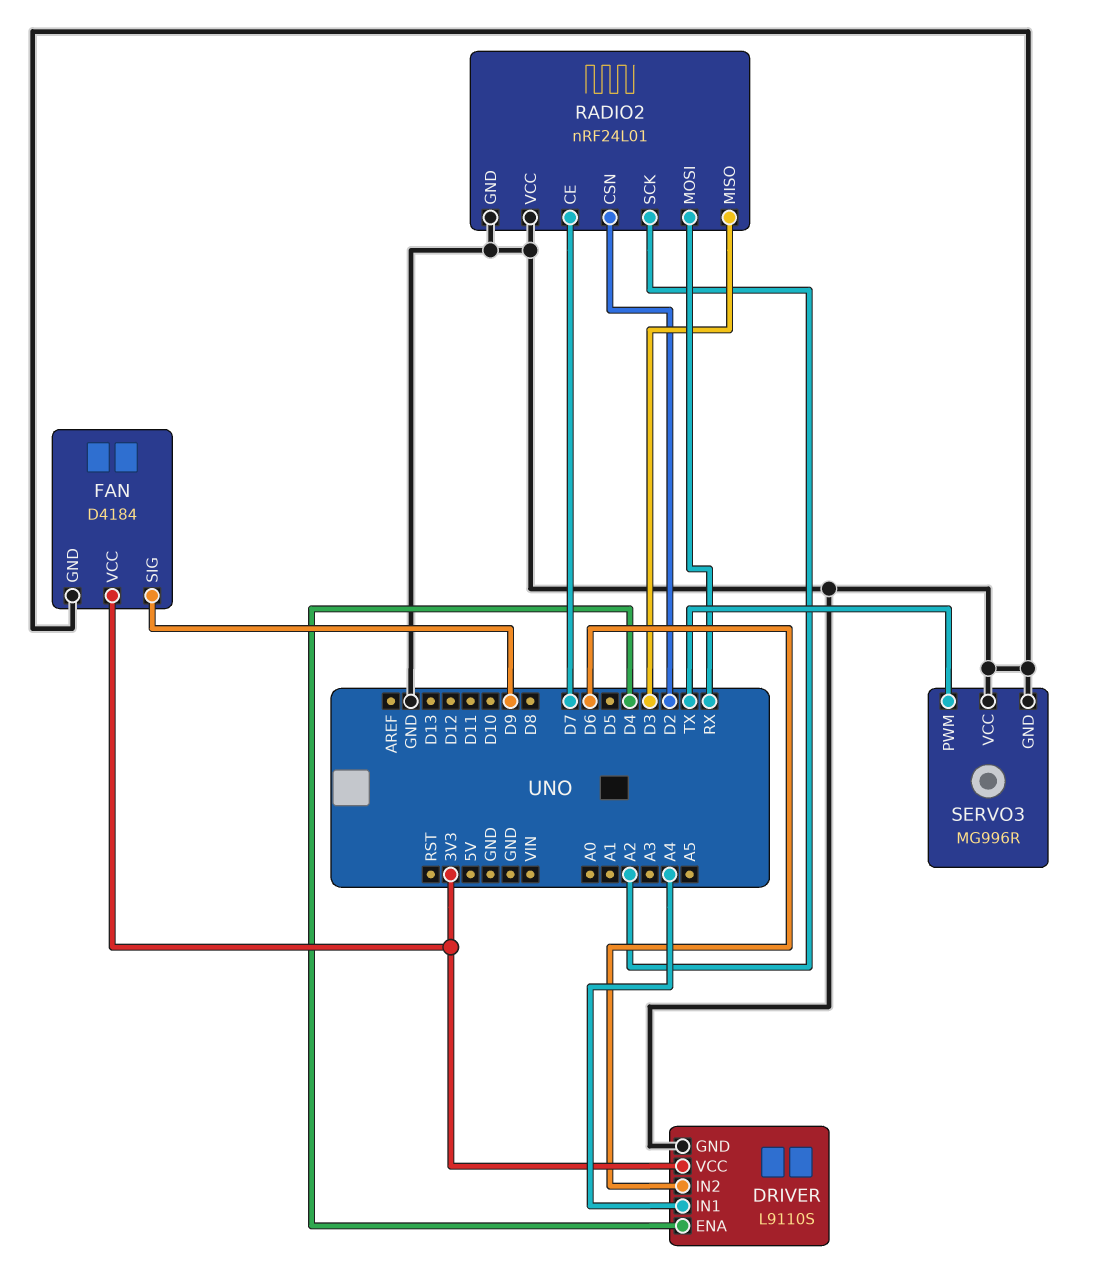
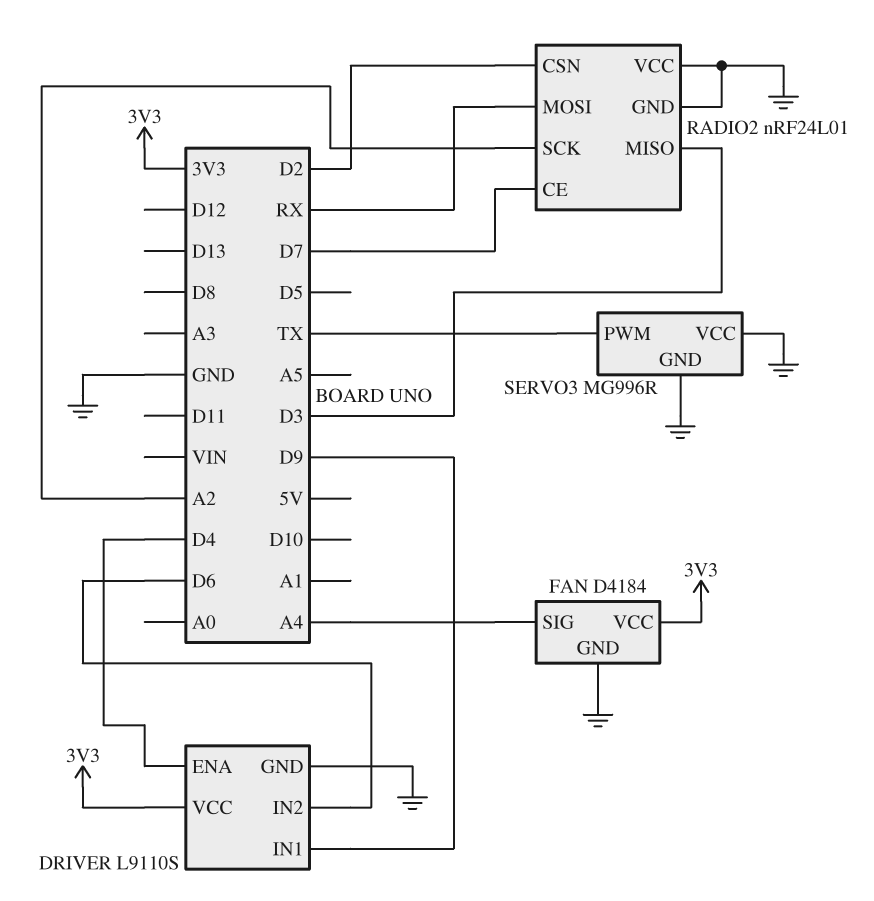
DRIVER pin IN1: A4 -> D9
FAN pin SIG: D9 -> A4

